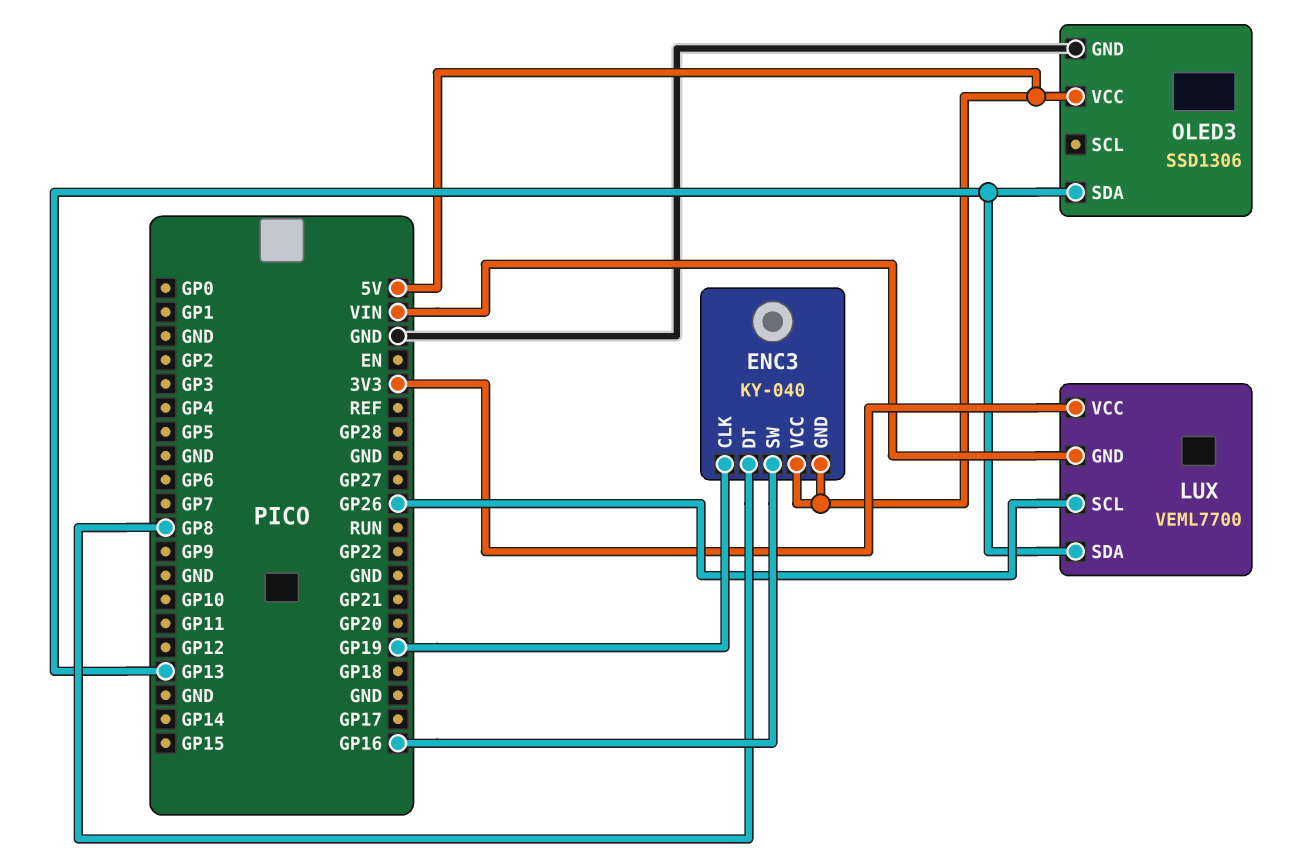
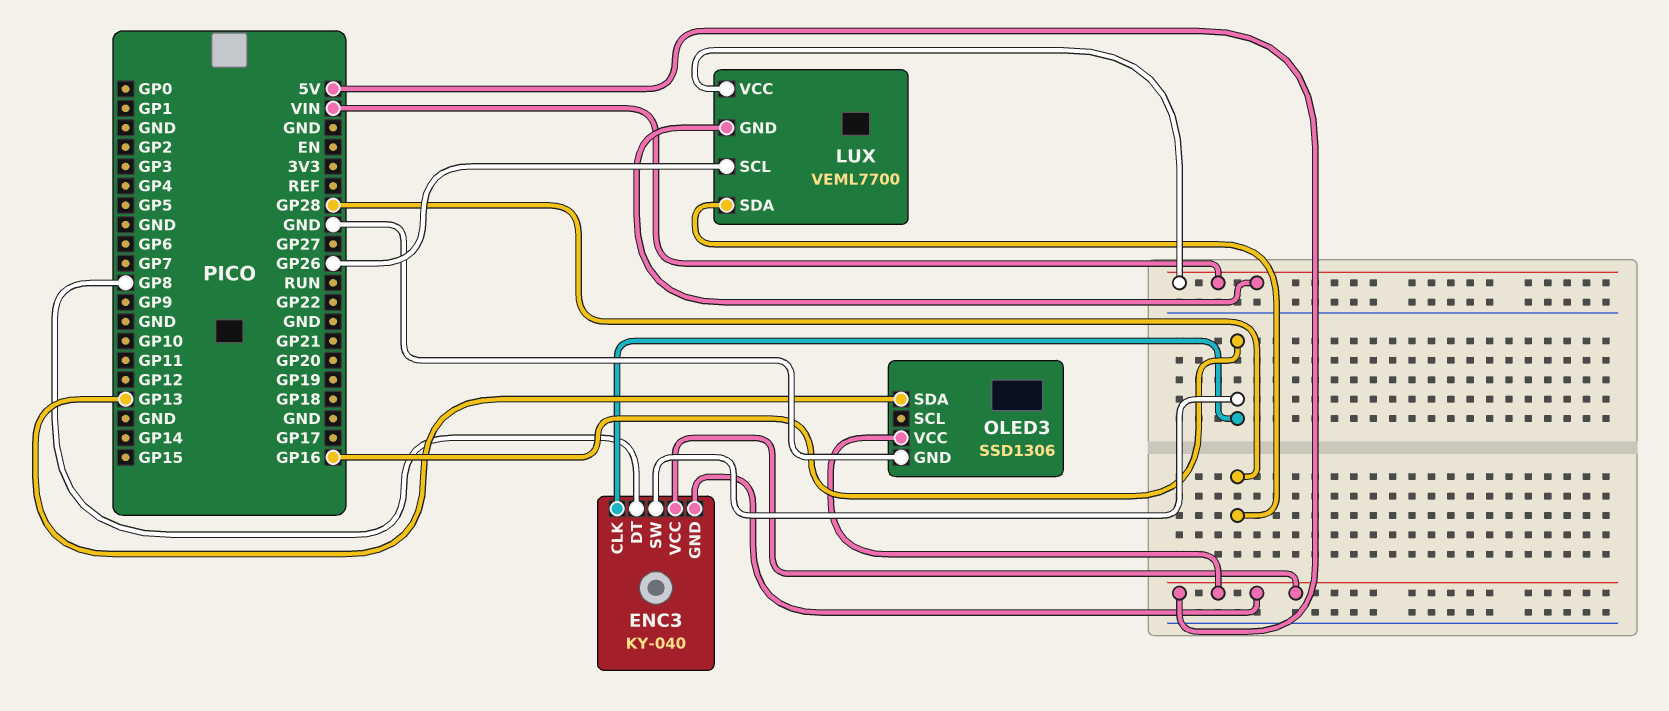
ENC3 pin CLK: GP19 -> GP16
LUX pin SDA: GP13 -> GP28
LUX pin VCC: 3V3 -> VIN

